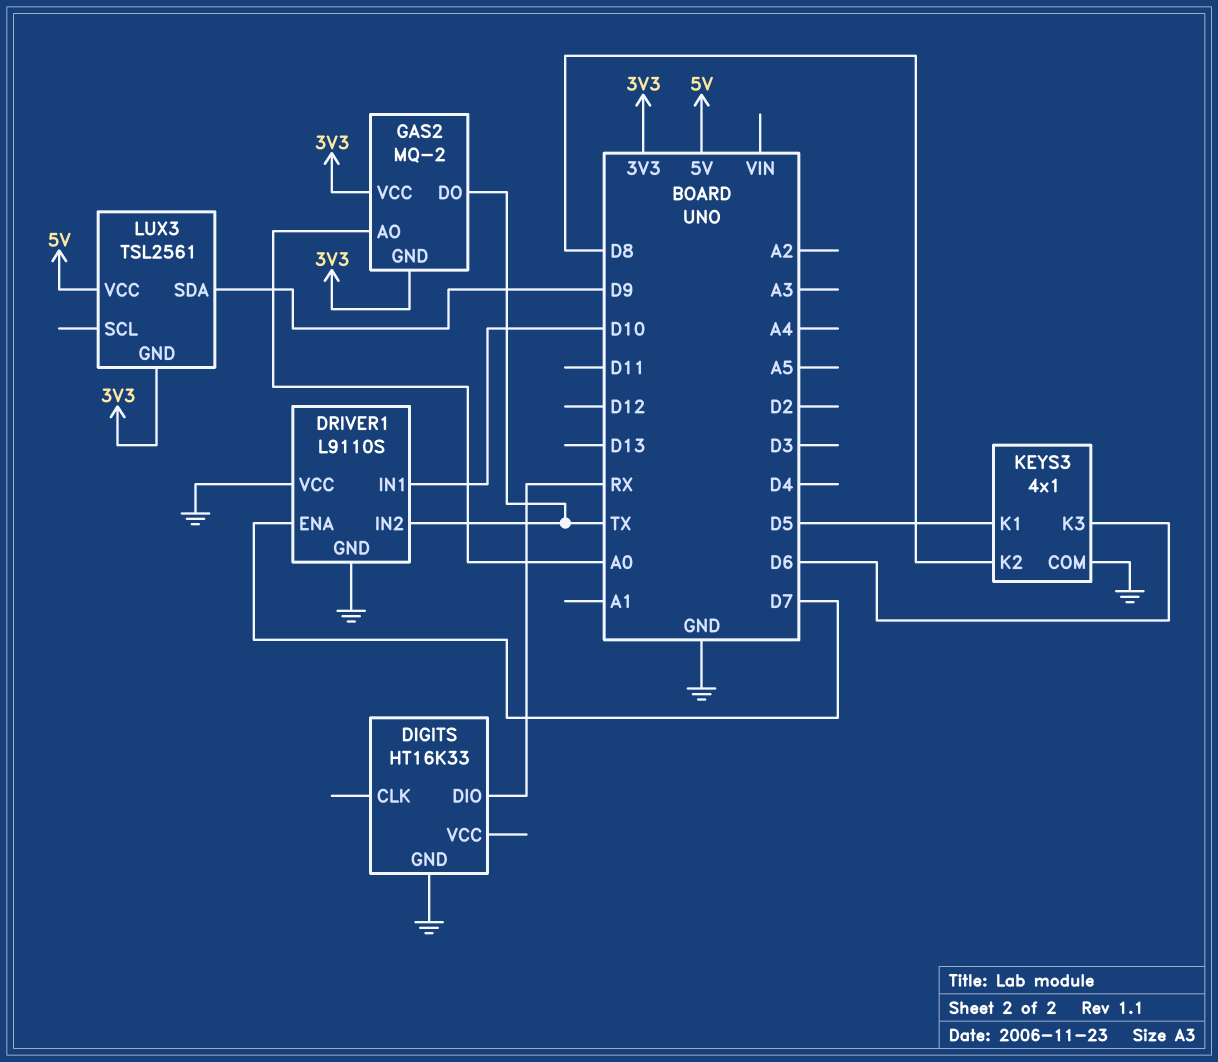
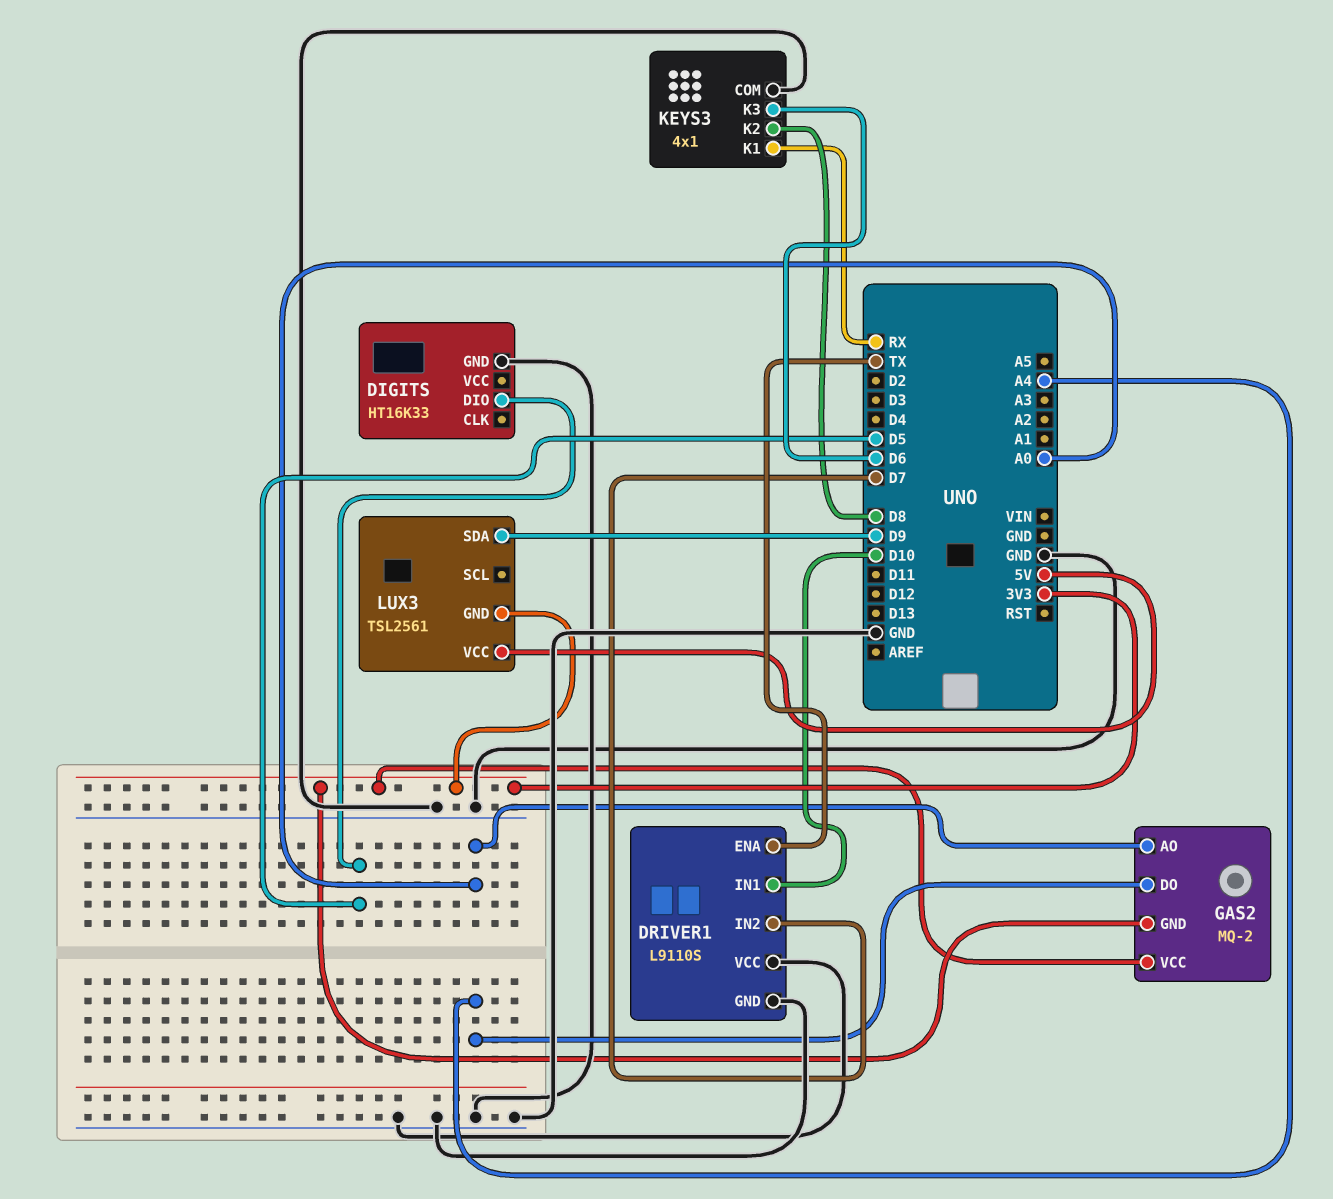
DIGITS pin DIO: RX -> D5
DRIVER1 pin ENA: D7 -> TX
DRIVER1 pin IN2: TX -> D7
GAS2 pin DO: TX -> A4
KEYS3 pin K1: D5 -> RX

